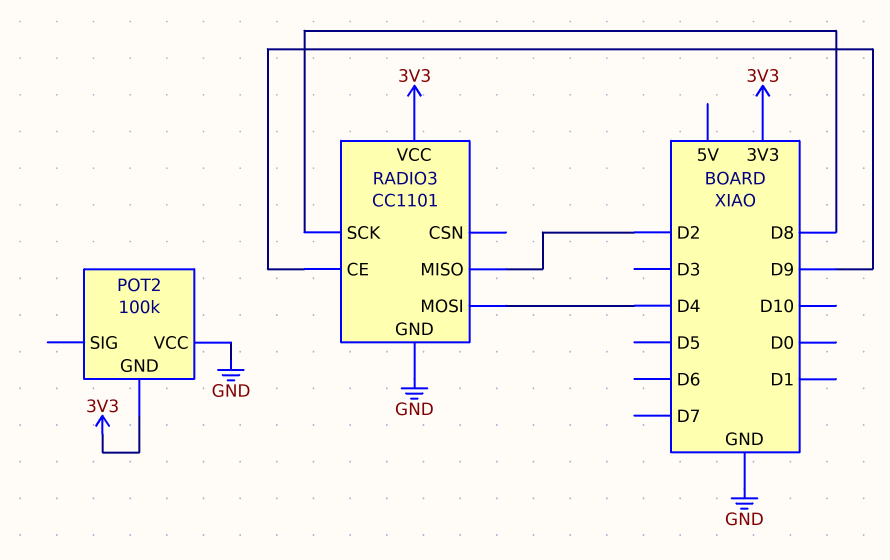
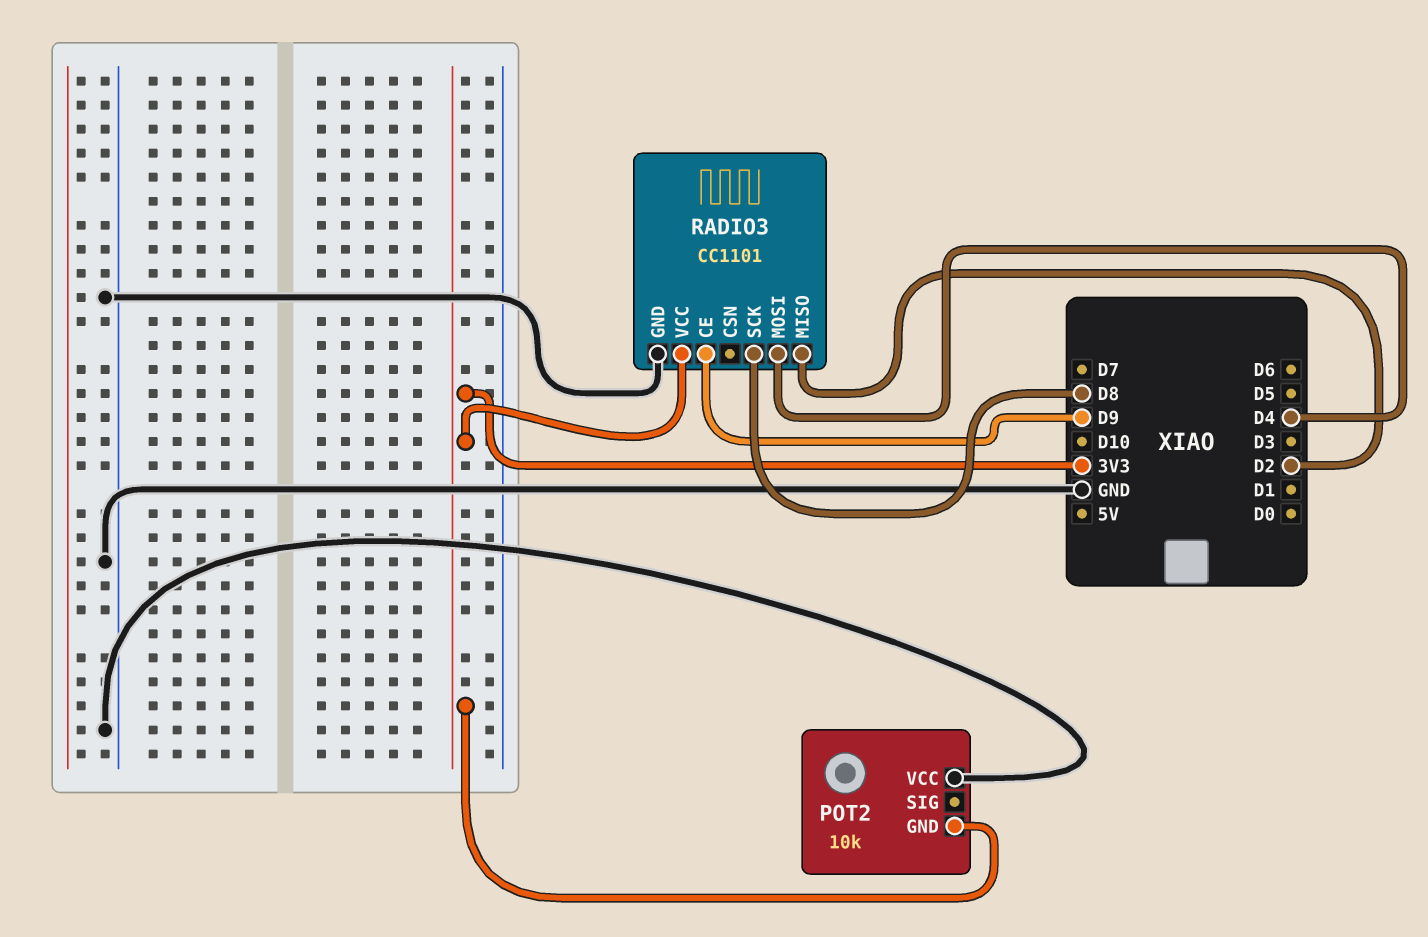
POT2: 100k -> 10k

